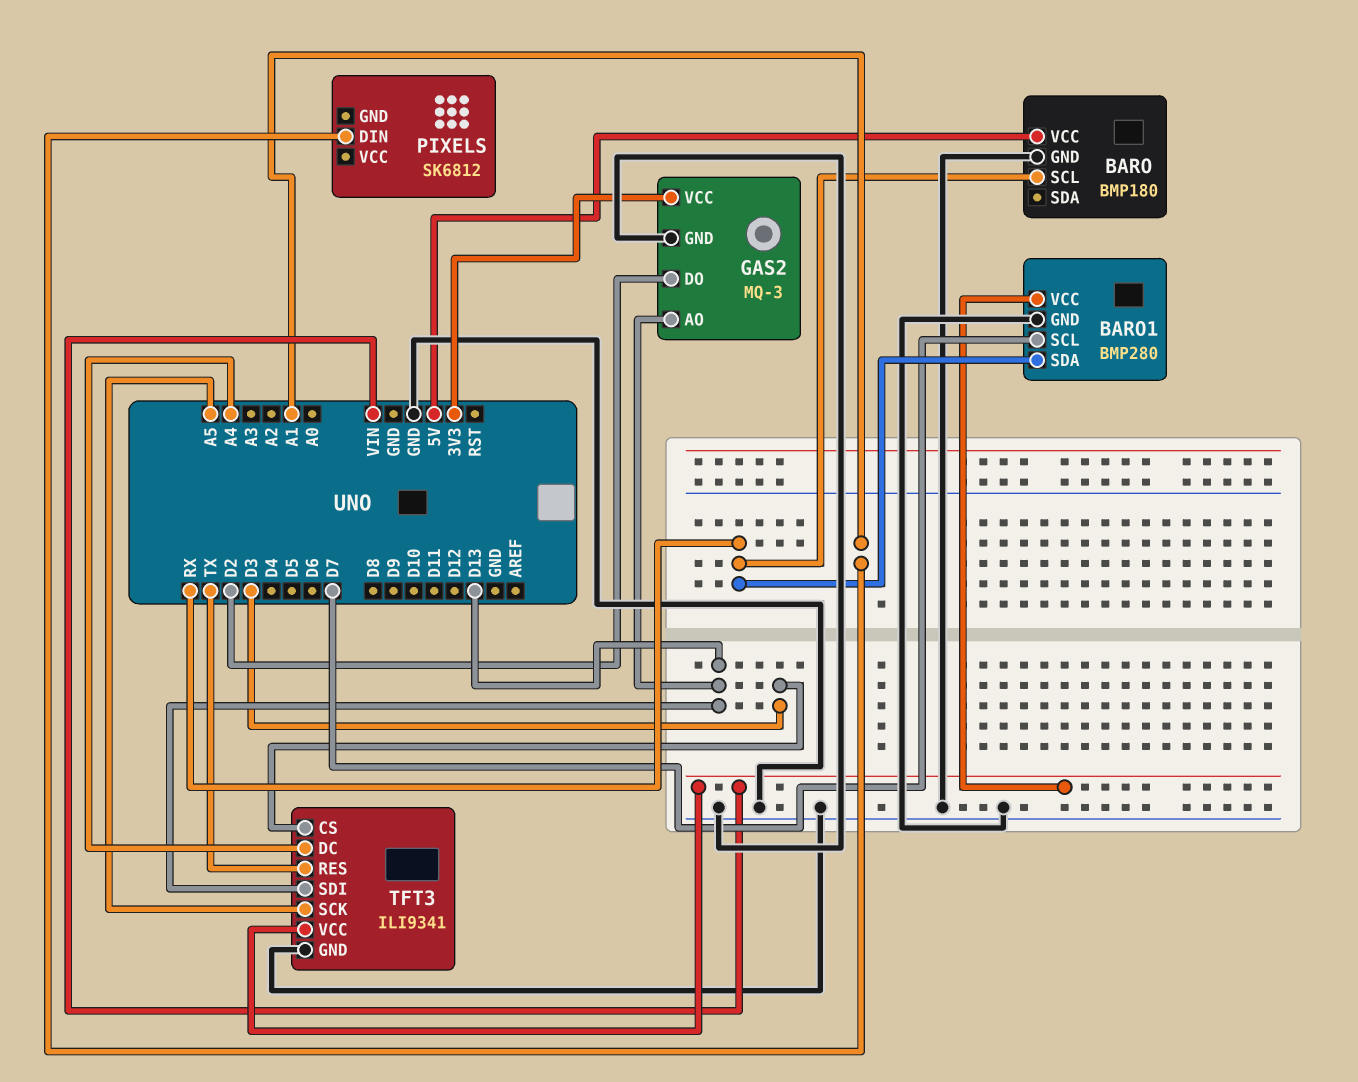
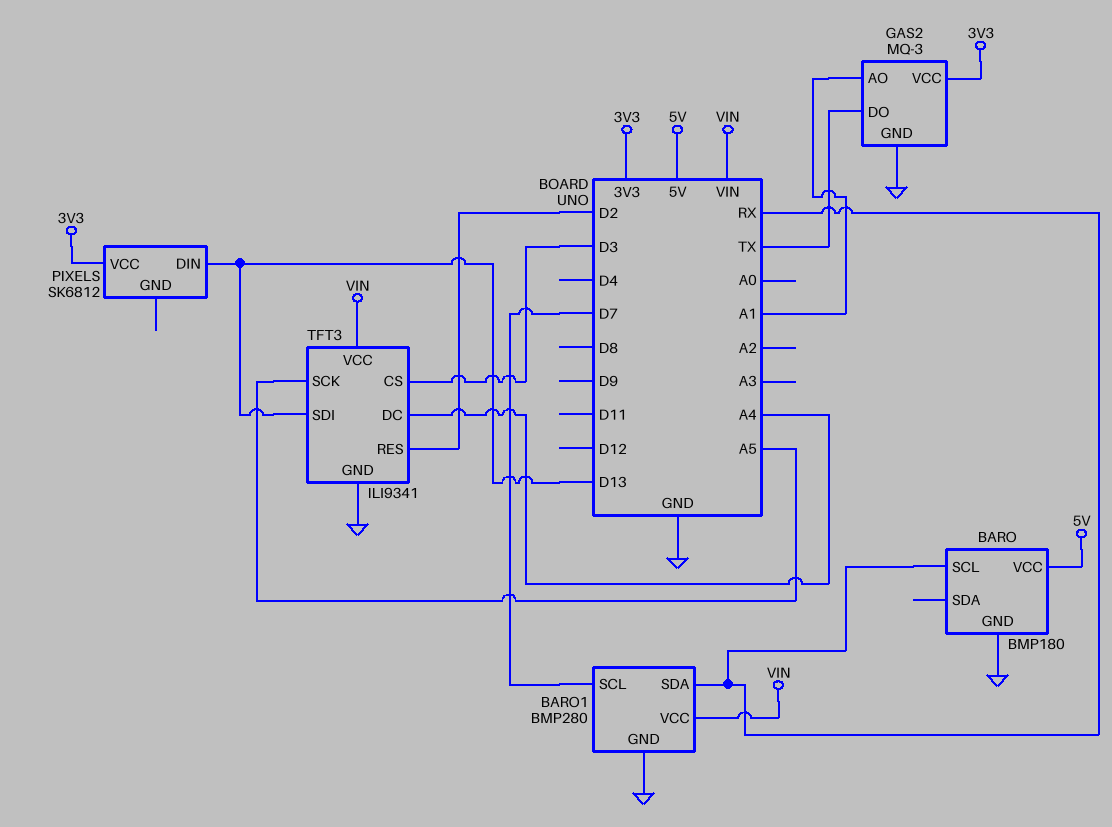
GAS2 pin AO: D13 -> A1
GAS2 pin DO: D2 -> TX
PIXELS pin DIN: A1 -> D13
PIXELS pin VCC: none -> 3V3
TFT3 pin RES: TX -> D2

